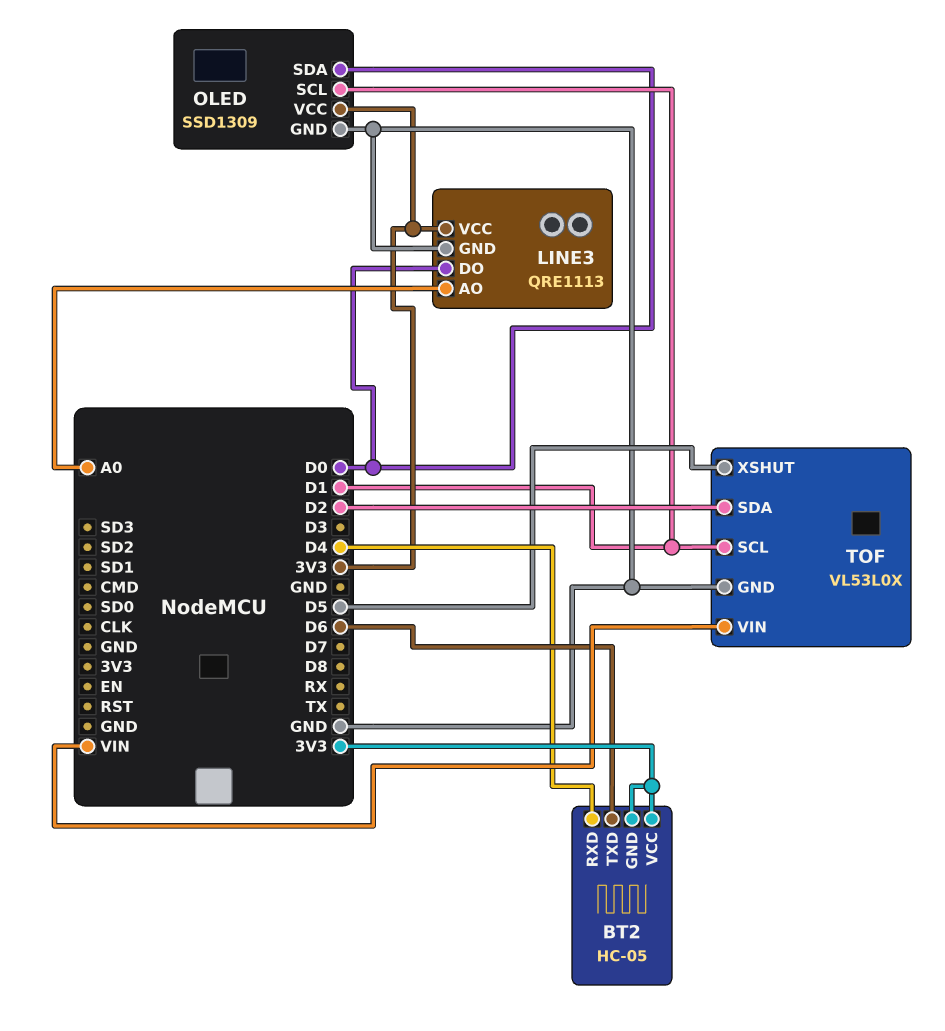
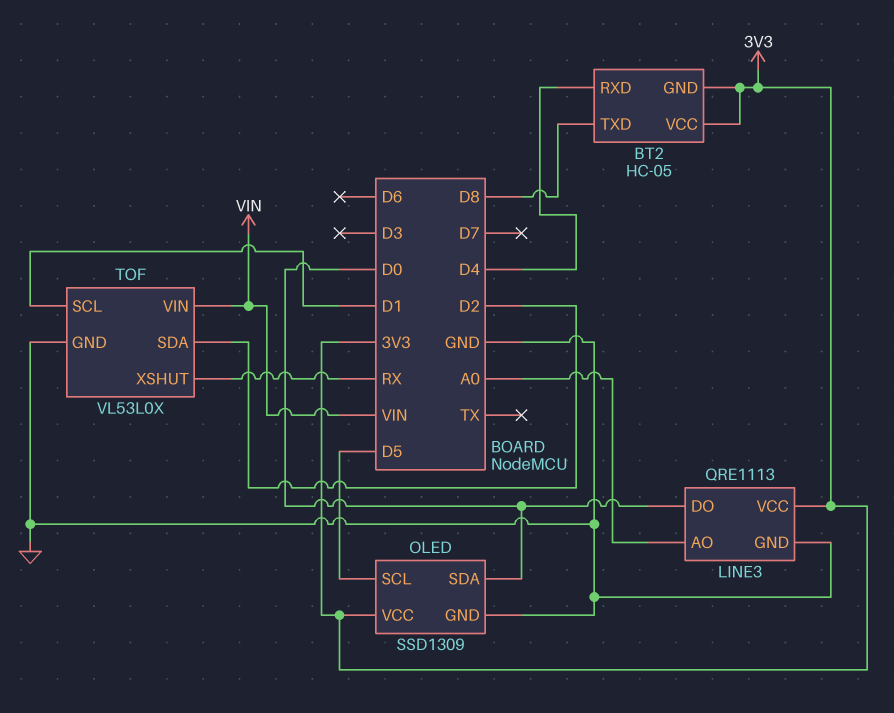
BT2 pin TXD: D6 -> D8
OLED pin SCL: D1 -> D5
TOF pin XSHUT: D5 -> RX

